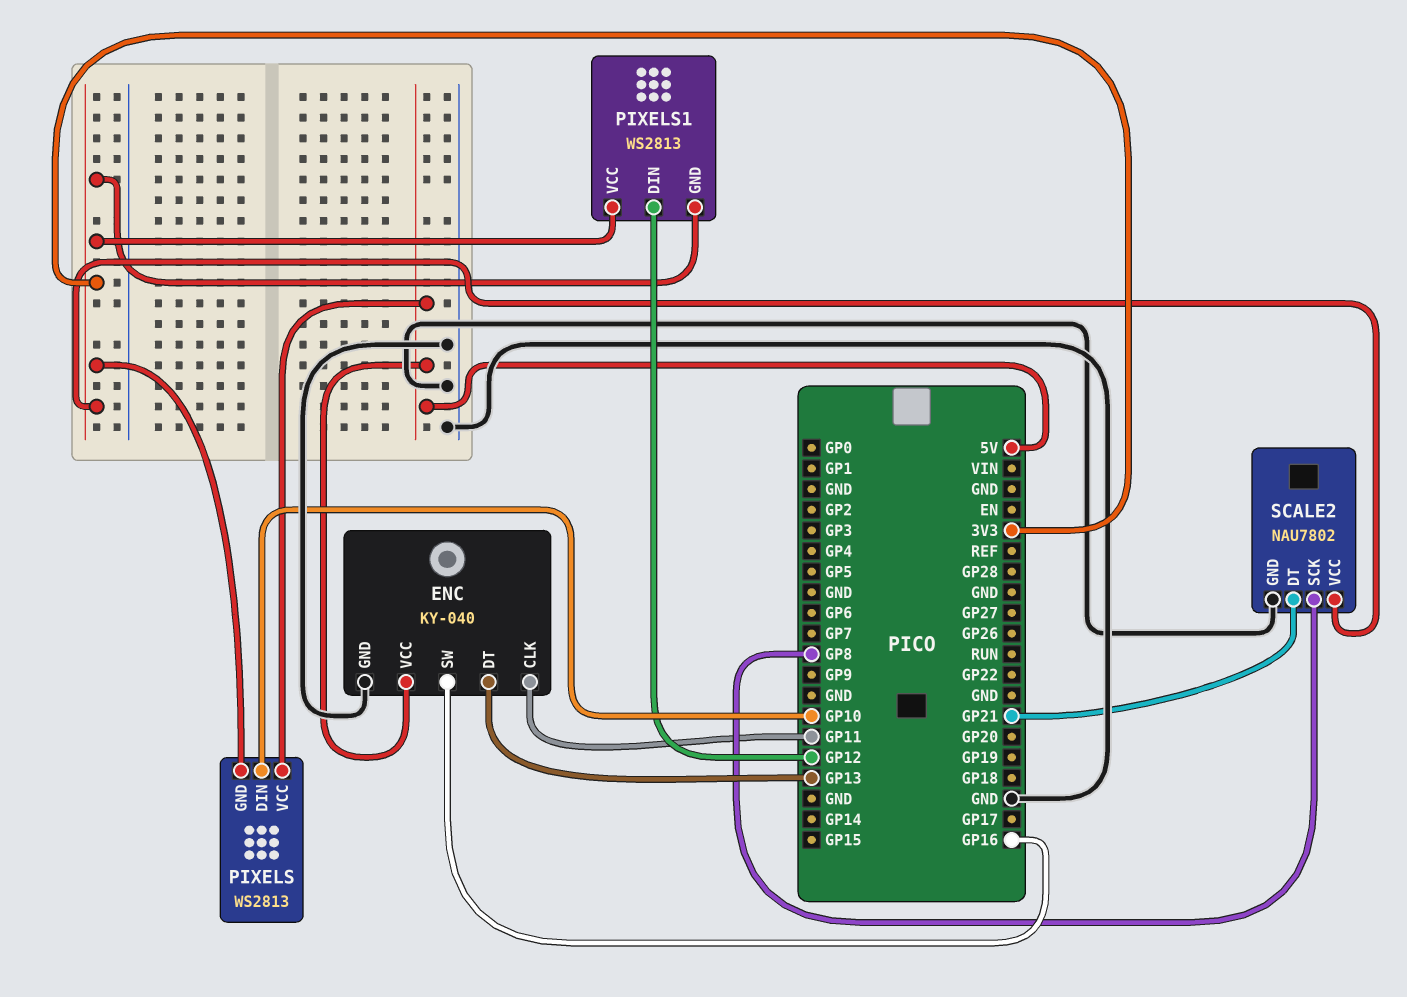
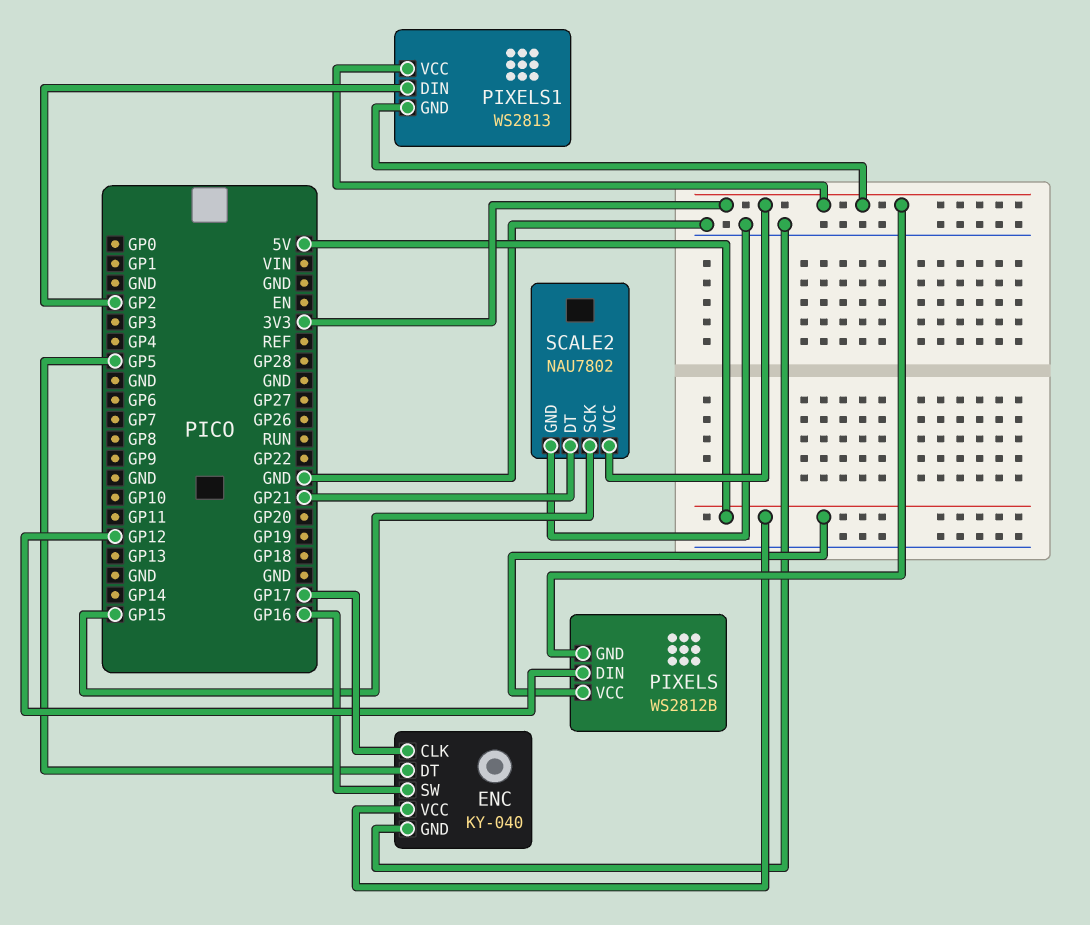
ENC pin CLK: GP11 -> GP17
ENC pin DT: GP13 -> GP5
PIXELS: WS2813 -> WS2812B
PIXELS pin DIN: GP10 -> GP12
PIXELS1 pin DIN: GP12 -> GP2
SCALE2 pin SCK: GP8 -> GP15

